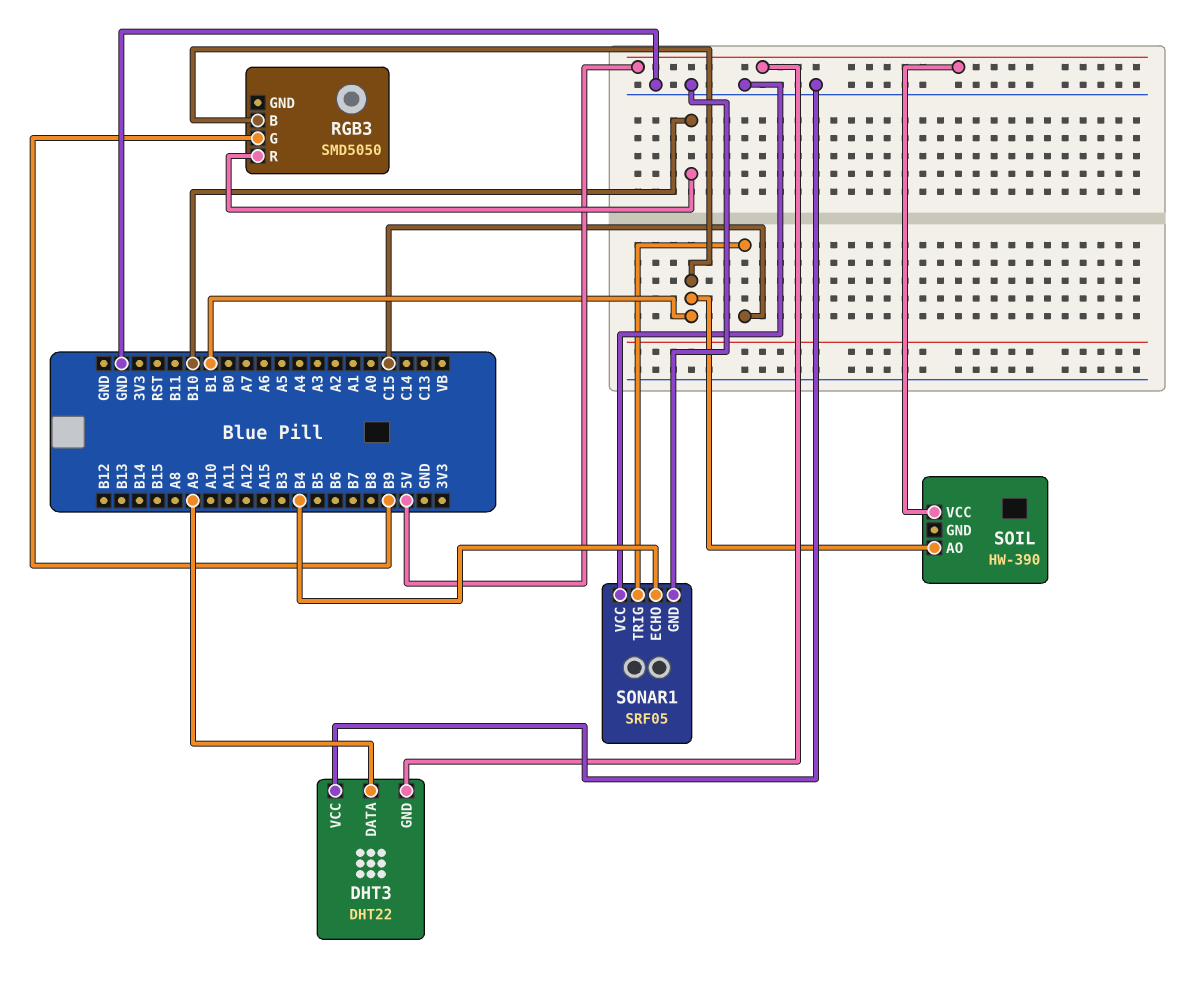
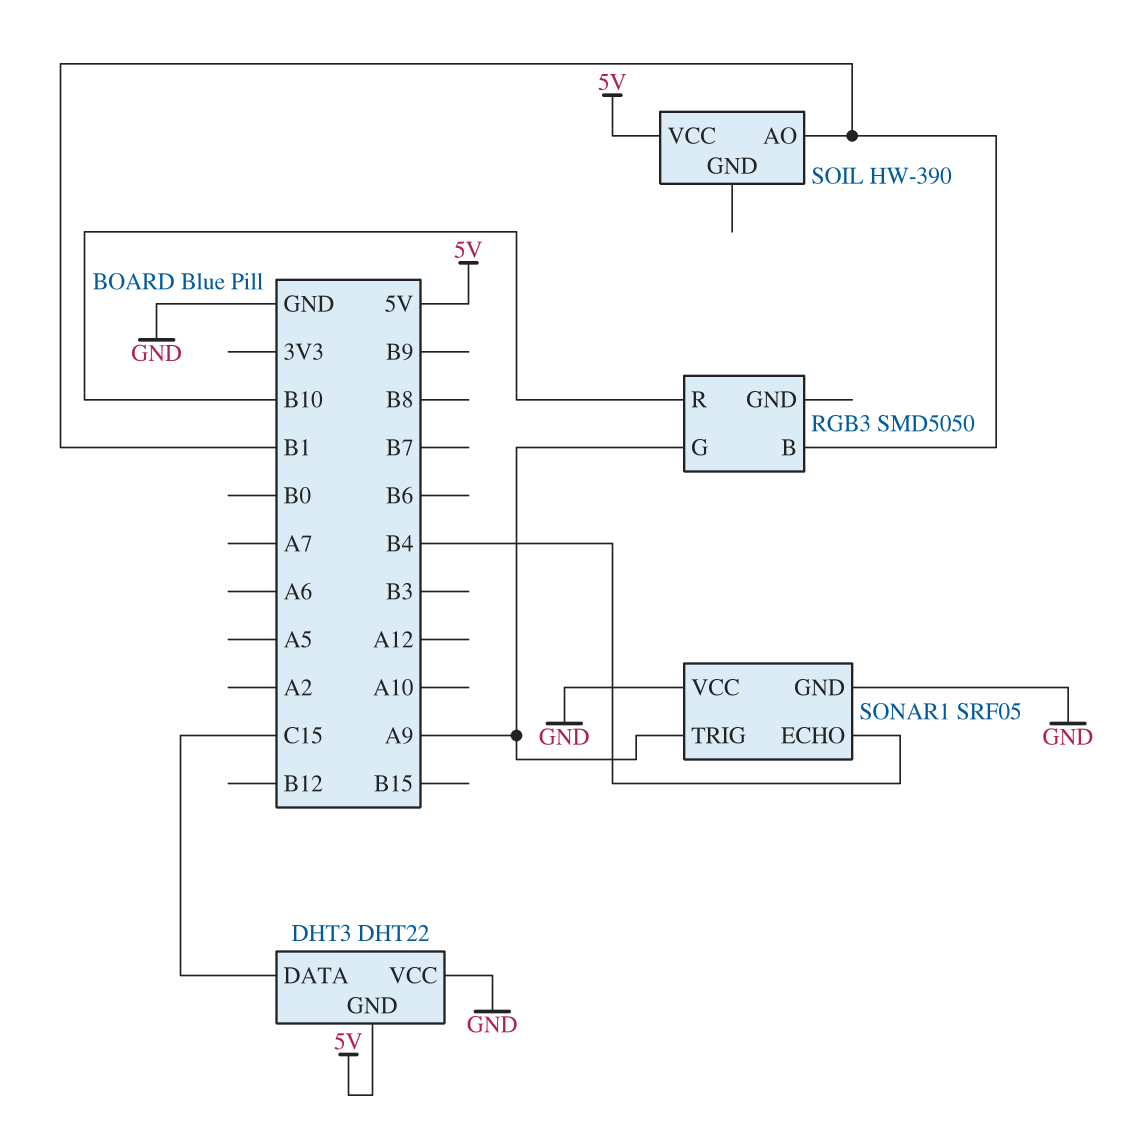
DHT3 pin DATA: A9 -> C15
RGB3 pin G: B9 -> A9
SONAR1 pin TRIG: C15 -> A9

